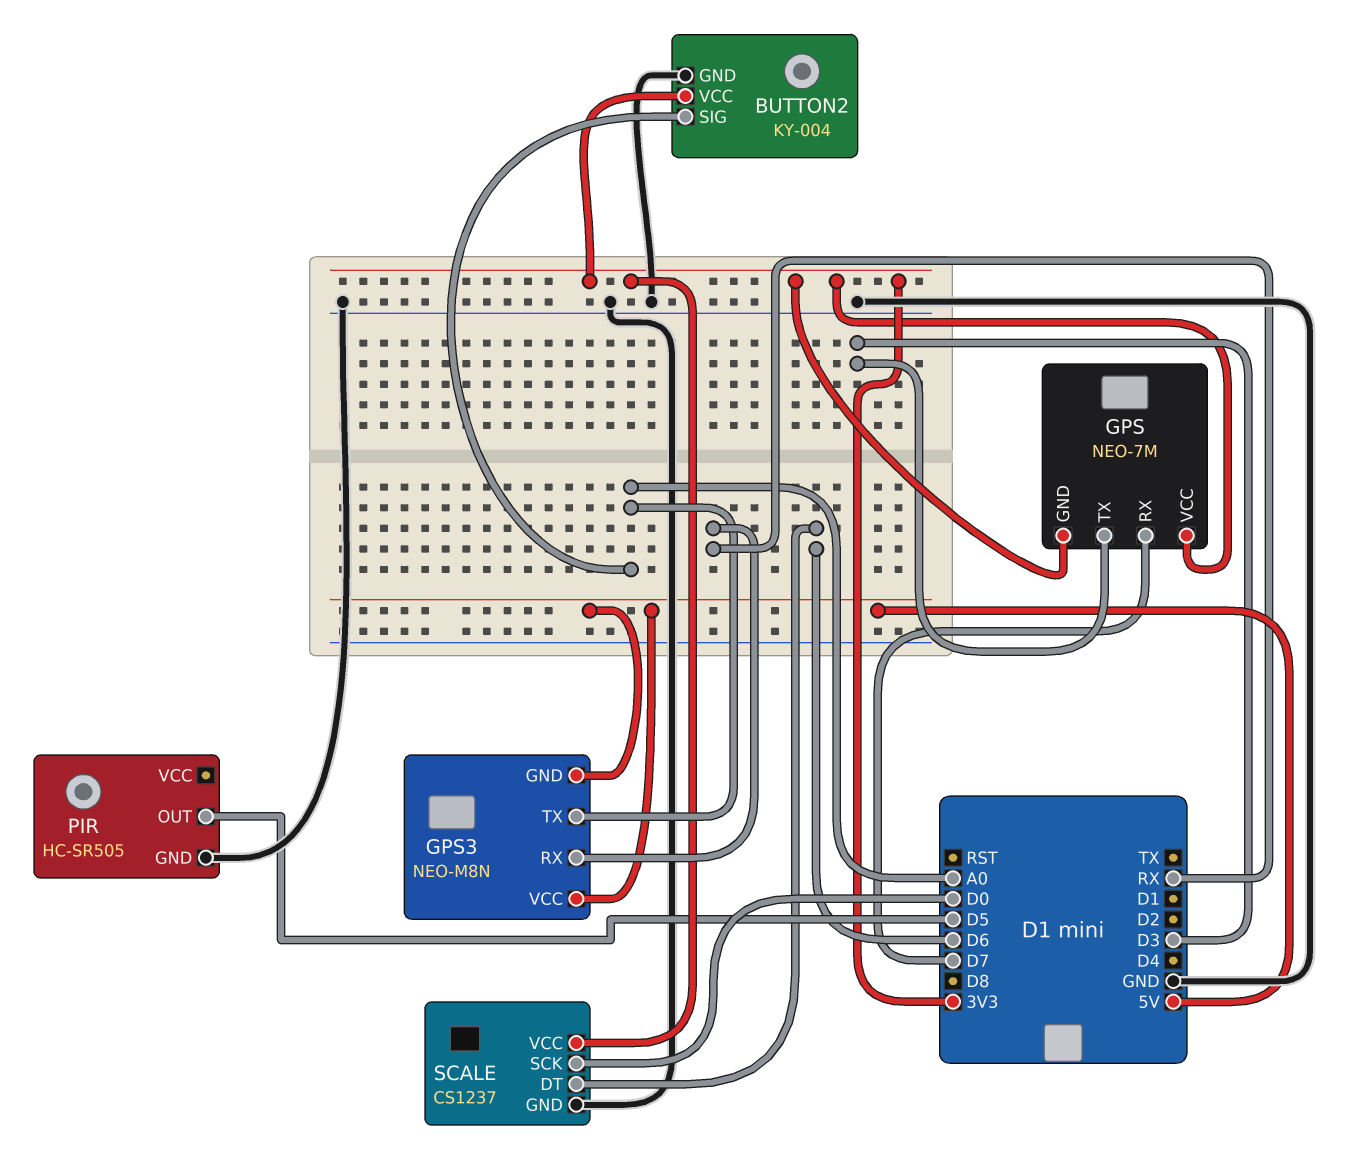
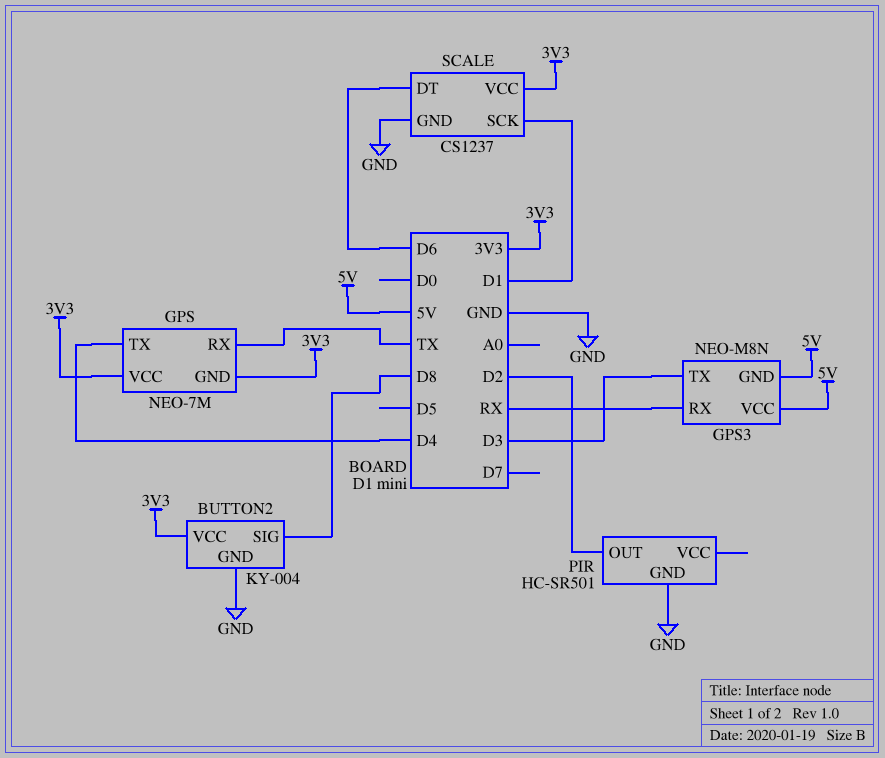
BUTTON2 pin SIG: A0 -> D8
GPS pin RX: D7 -> TX
GPS pin TX: D3 -> D4
GPS3 pin TX: A0 -> D3
PIR: HC-SR505 -> HC-SR501
PIR pin OUT: D5 -> D2
SCALE pin SCK: D0 -> D1

